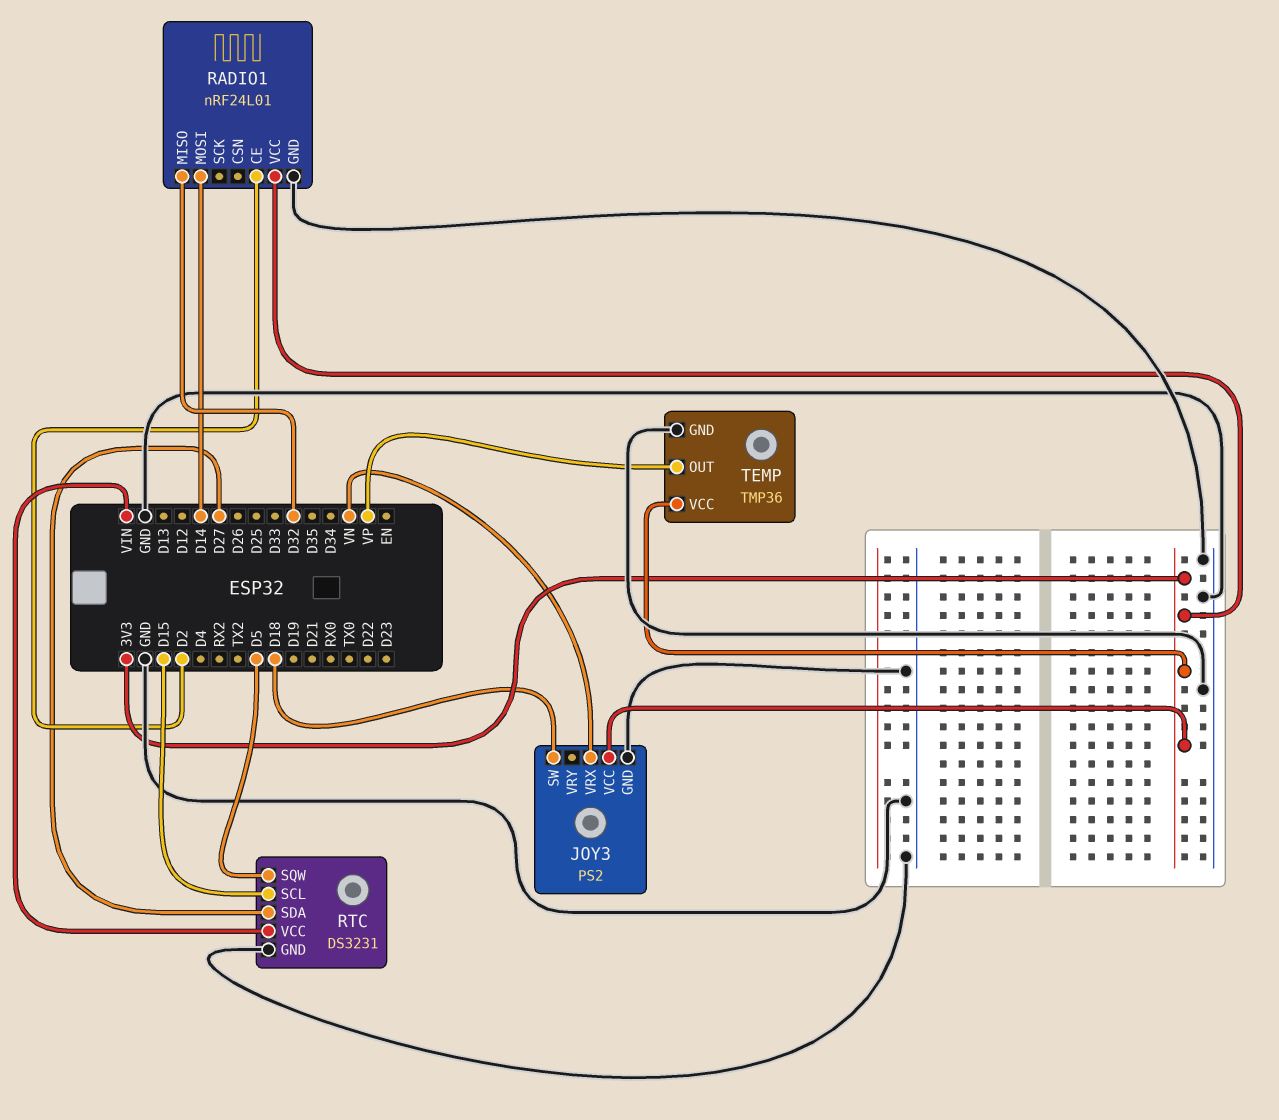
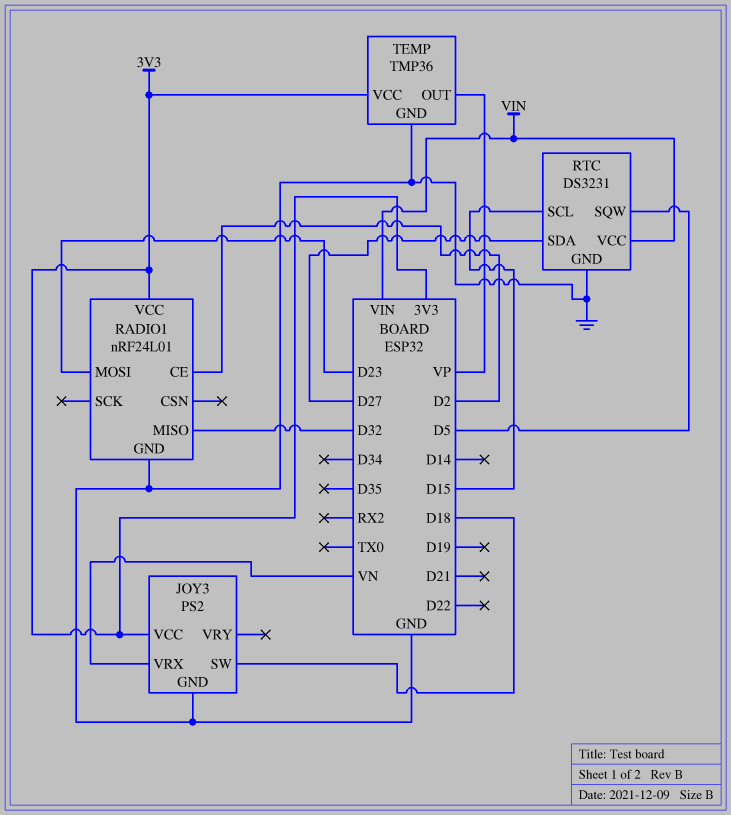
RADIO1 pin MOSI: D14 -> D23

